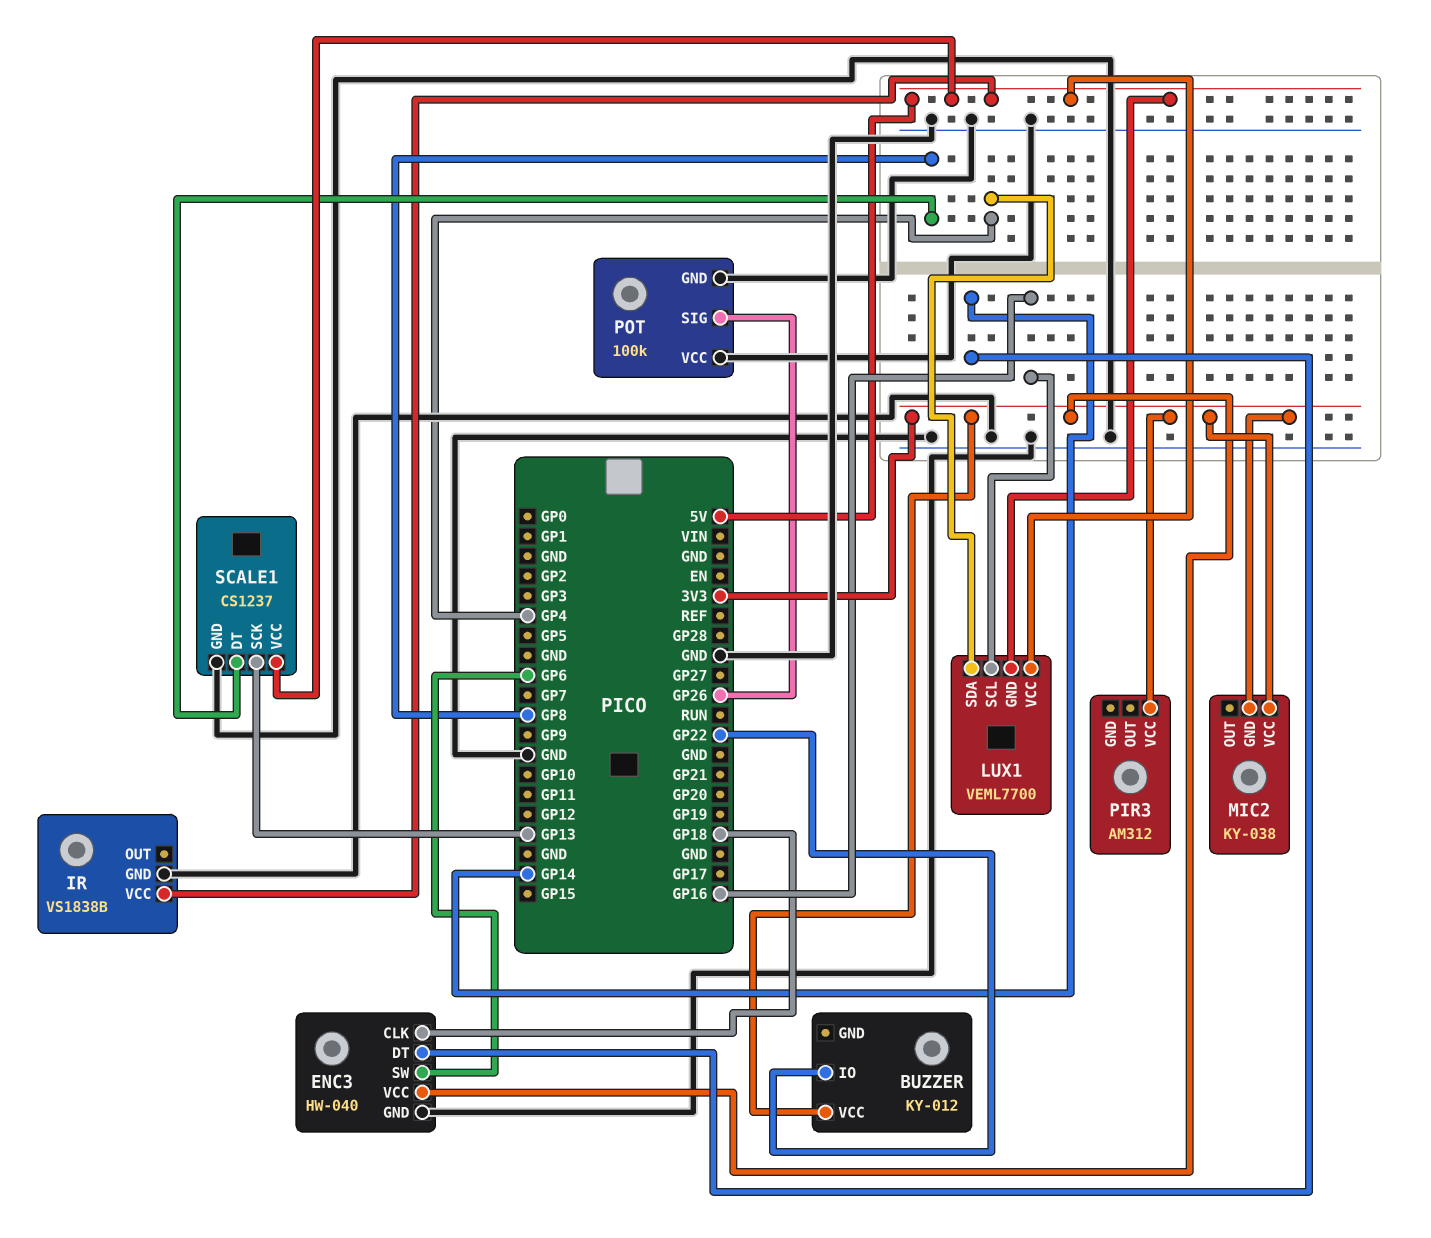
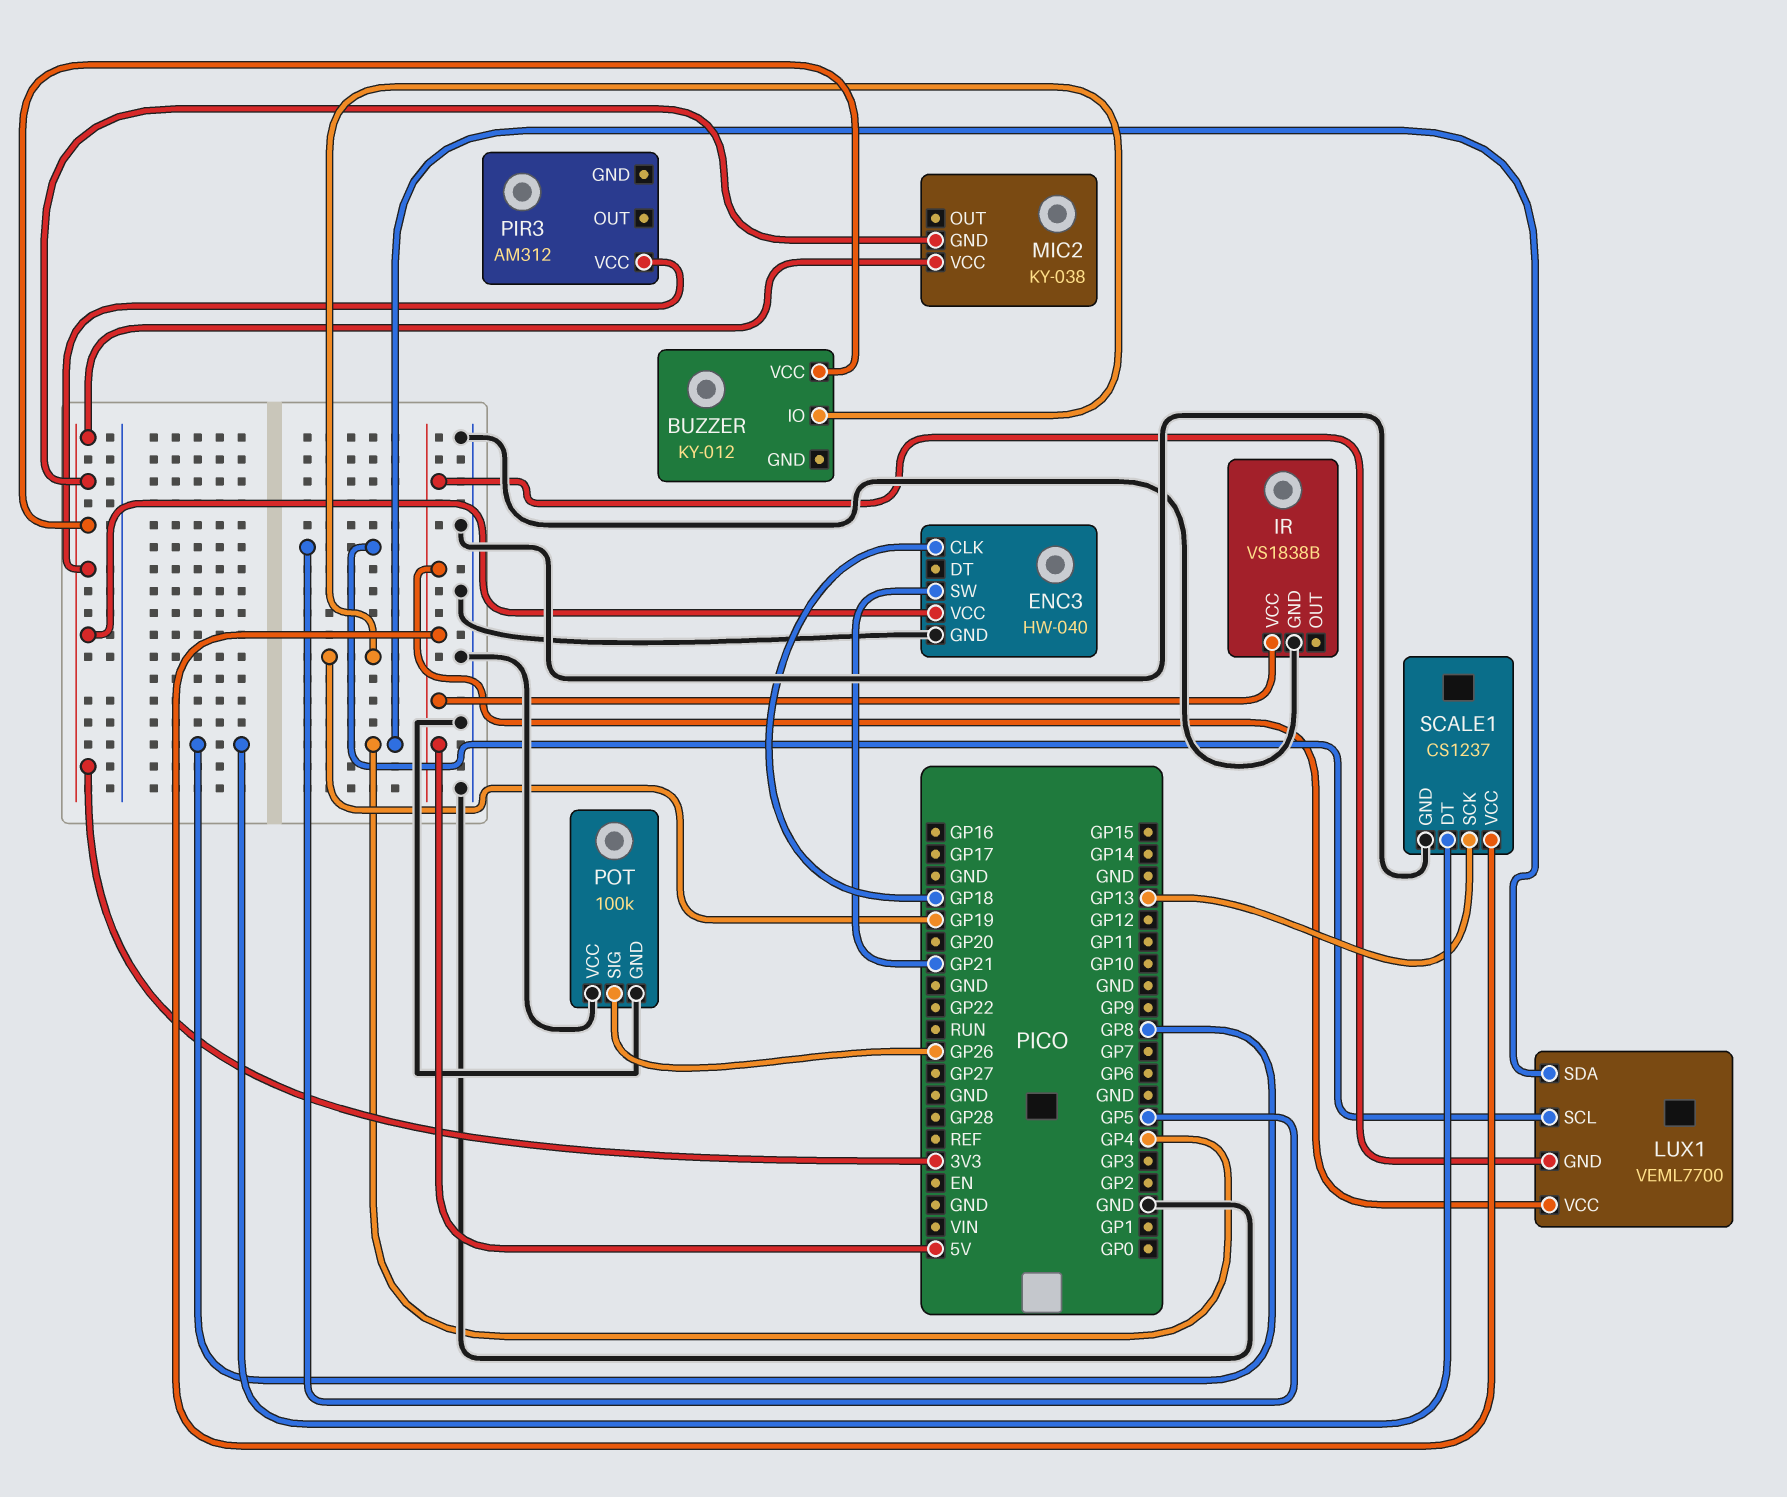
BUZZER pin IO: GP22 -> GP19
ENC3 pin DT: GP14 -> none
ENC3 pin SW: GP6 -> GP21
LUX1 pin SCL: GP16 -> GP5

